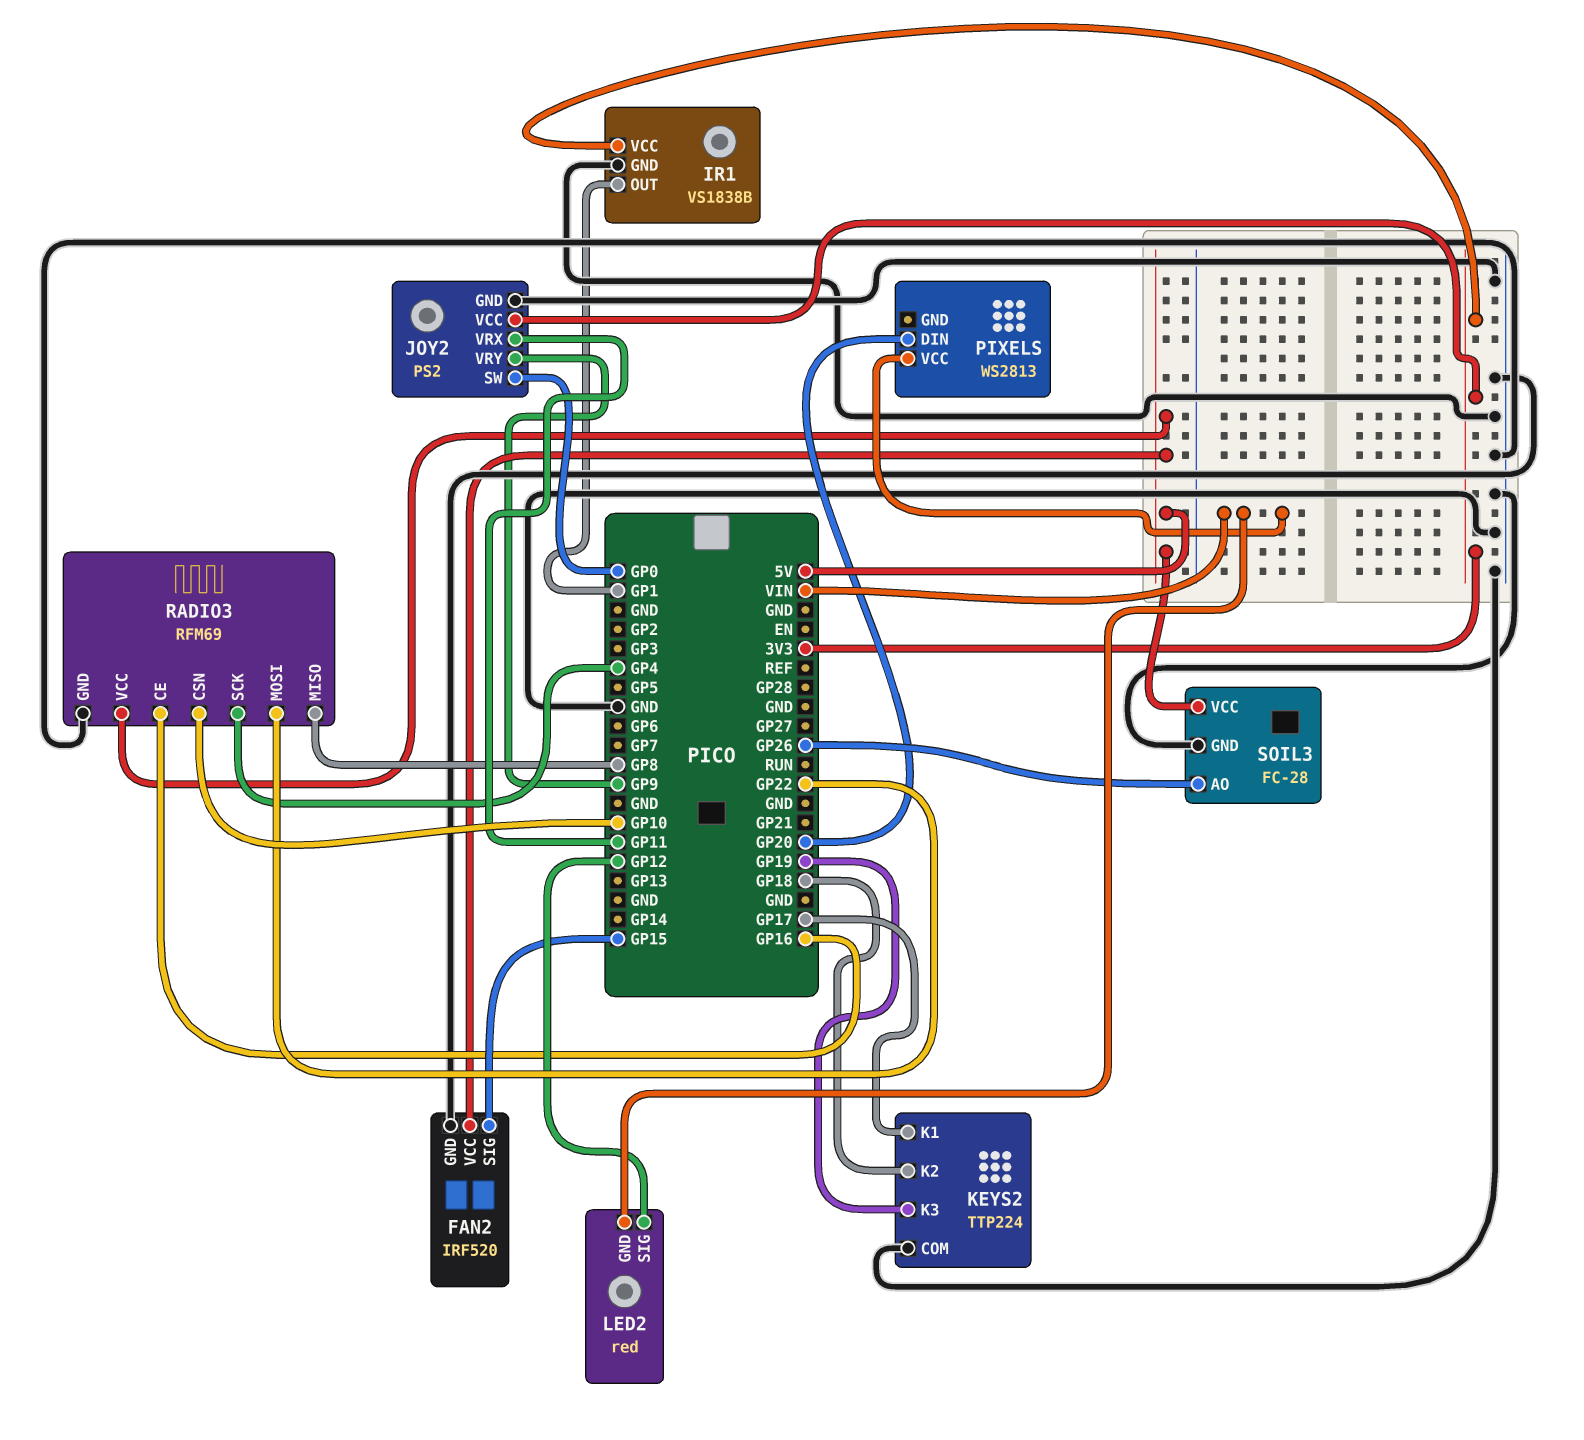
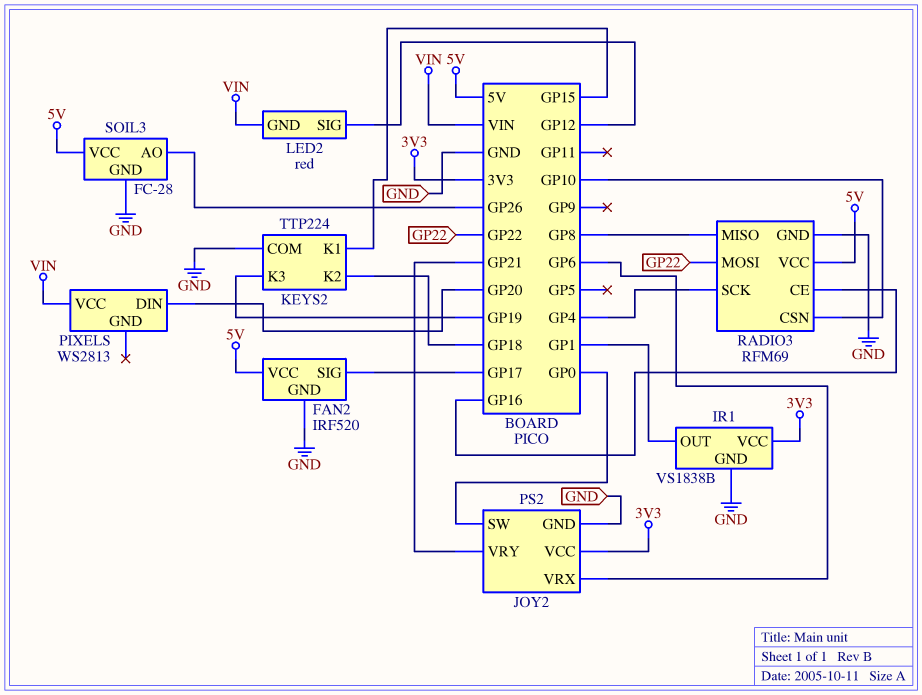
FAN2 pin SIG: GP15 -> GP17
JOY2 pin VRX: GP11 -> GP6
JOY2 pin VRY: GP9 -> GP21
KEYS2 pin K1: GP17 -> GP15

